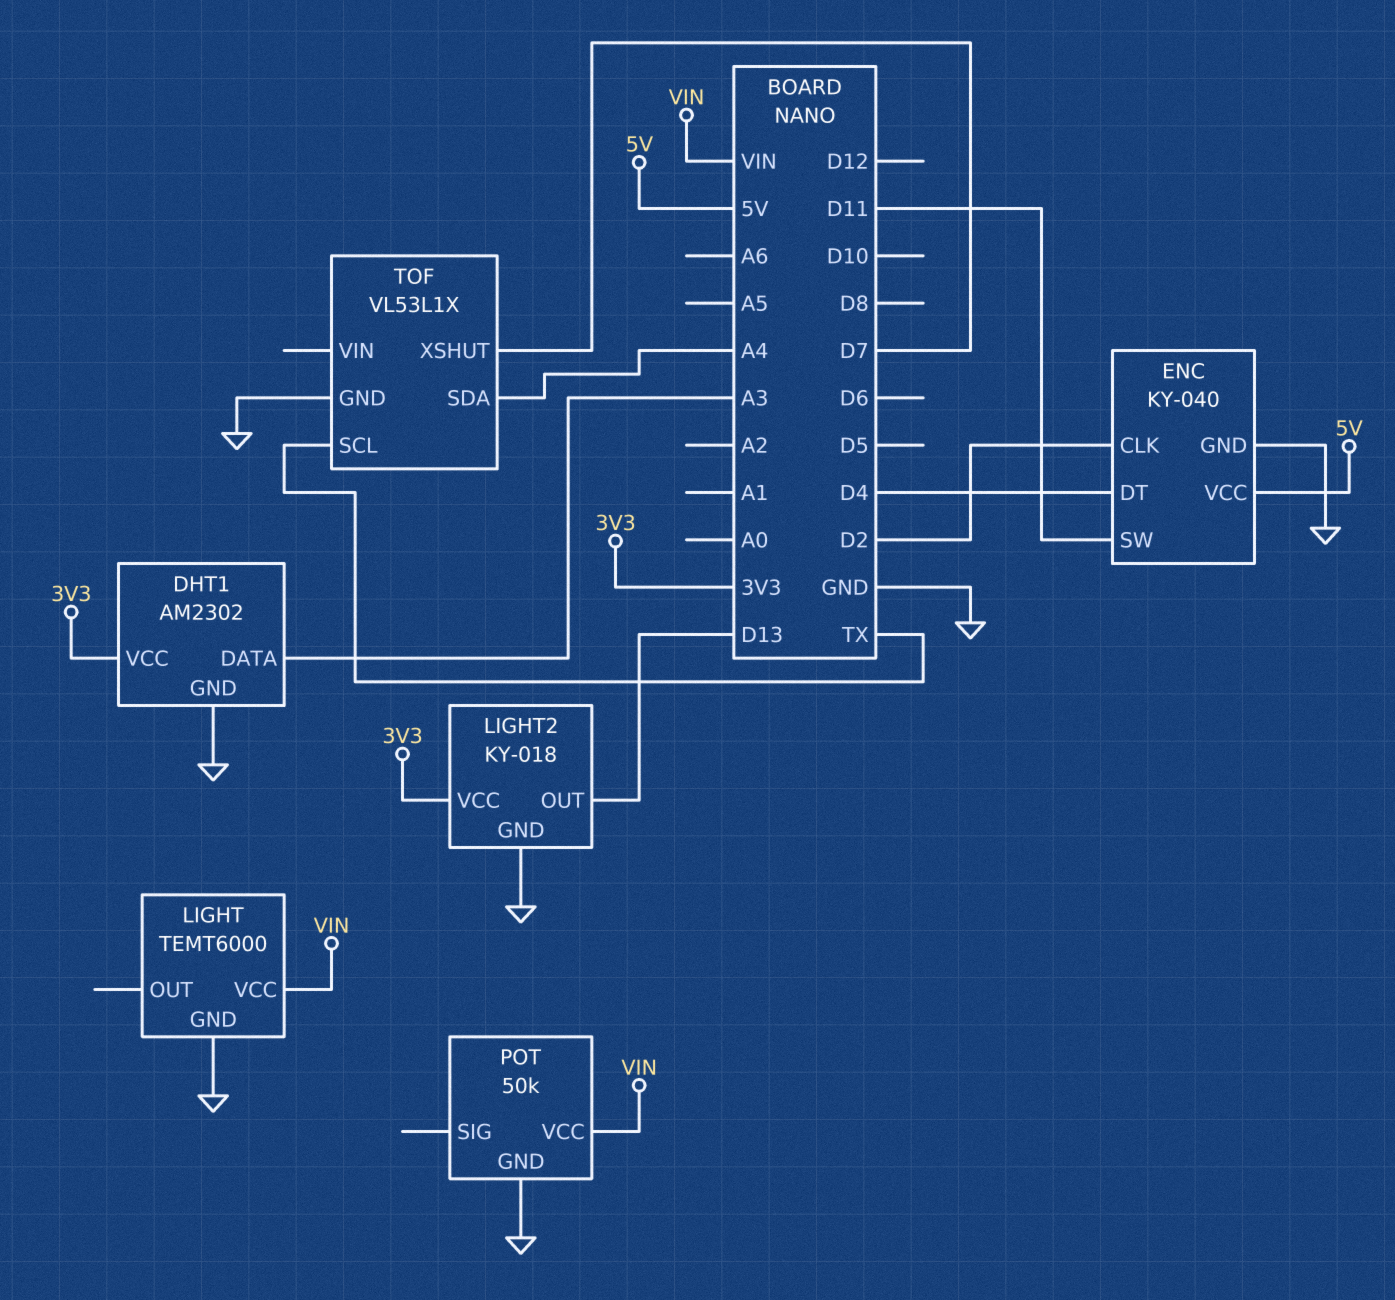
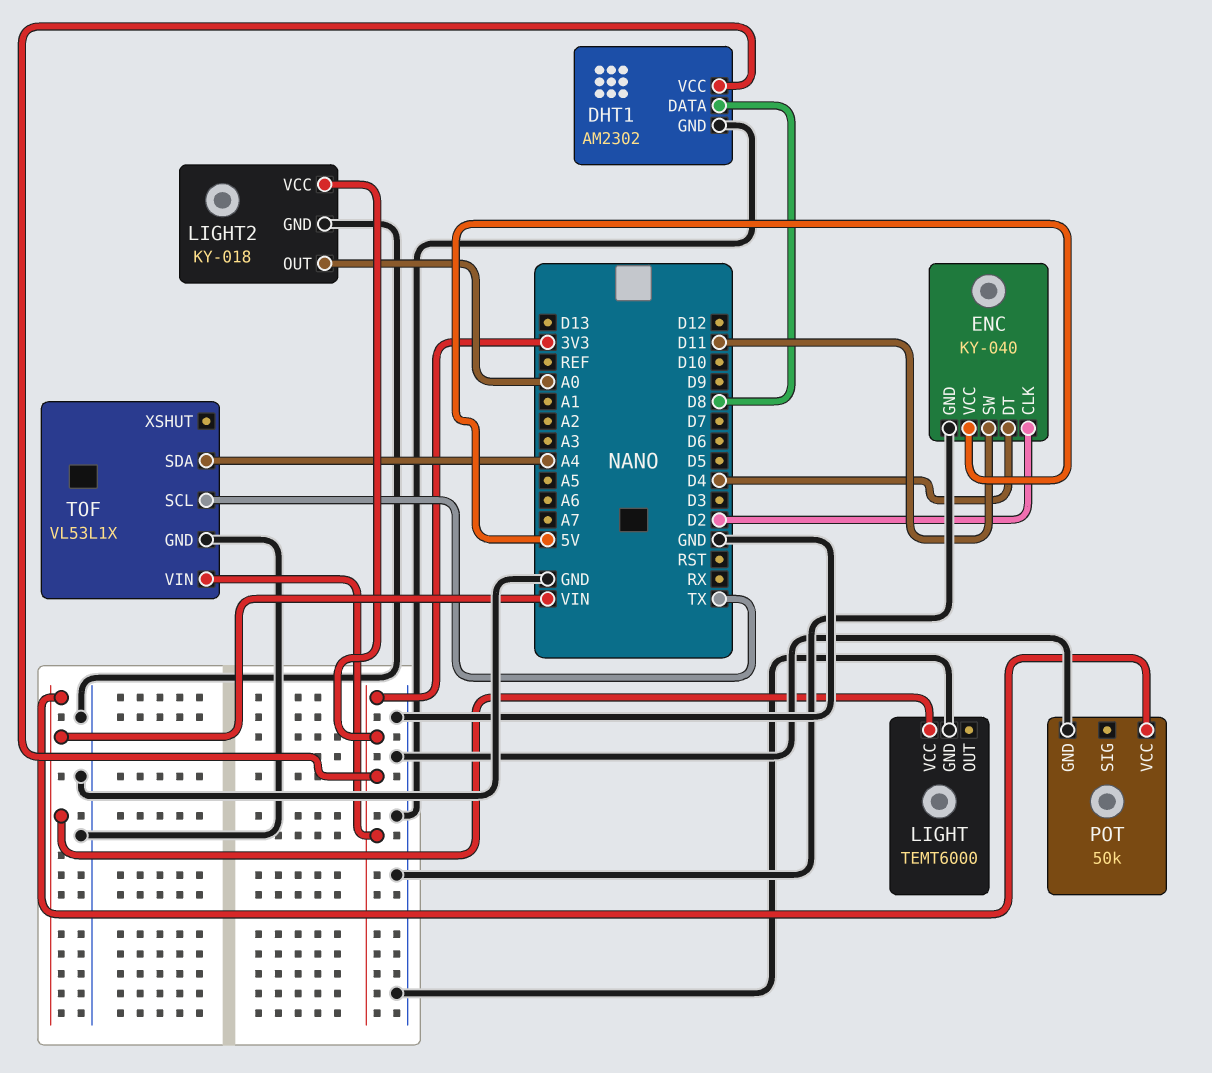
DHT1 pin DATA: A3 -> D8
LIGHT2 pin OUT: D13 -> A0
TOF pin VIN: none -> 3V3
TOF pin XSHUT: D7 -> none

